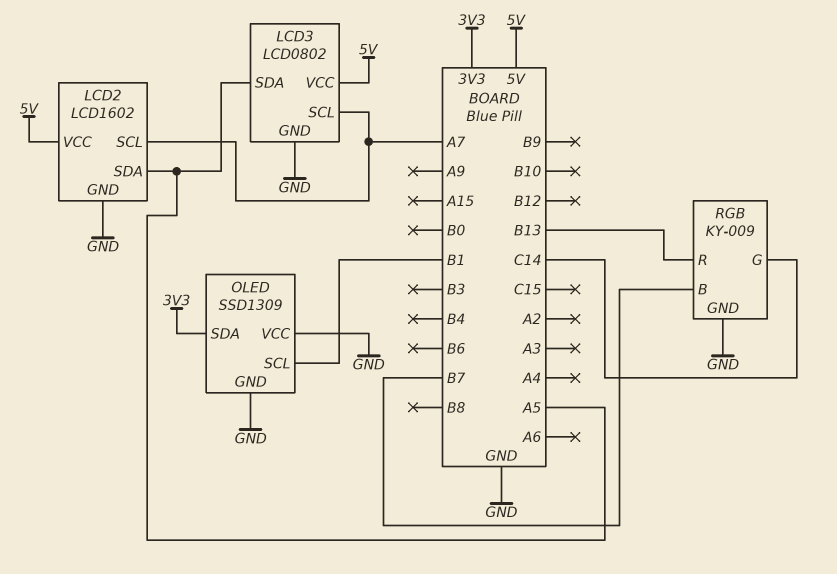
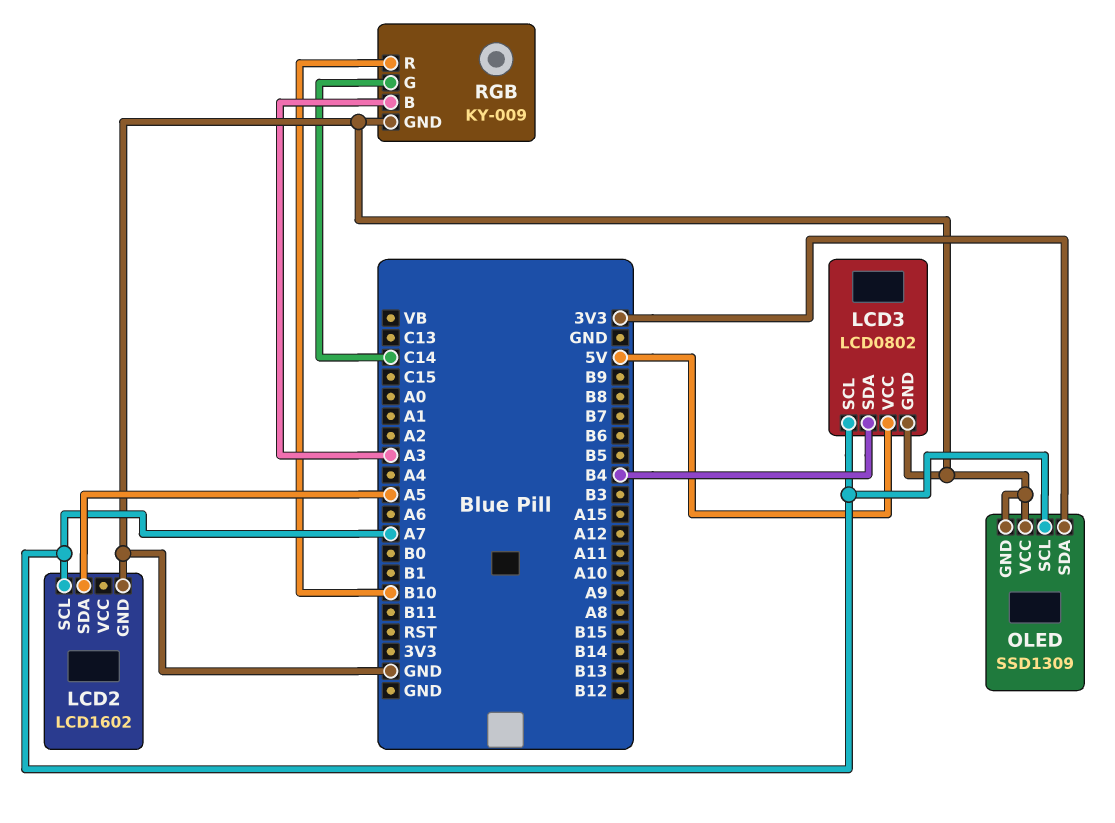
LCD2 pin VCC: 5V -> none
LCD3 pin SDA: A5 -> B4
OLED pin SCL: B1 -> A7
RGB pin B: B7 -> A3
RGB pin R: B13 -> B10

